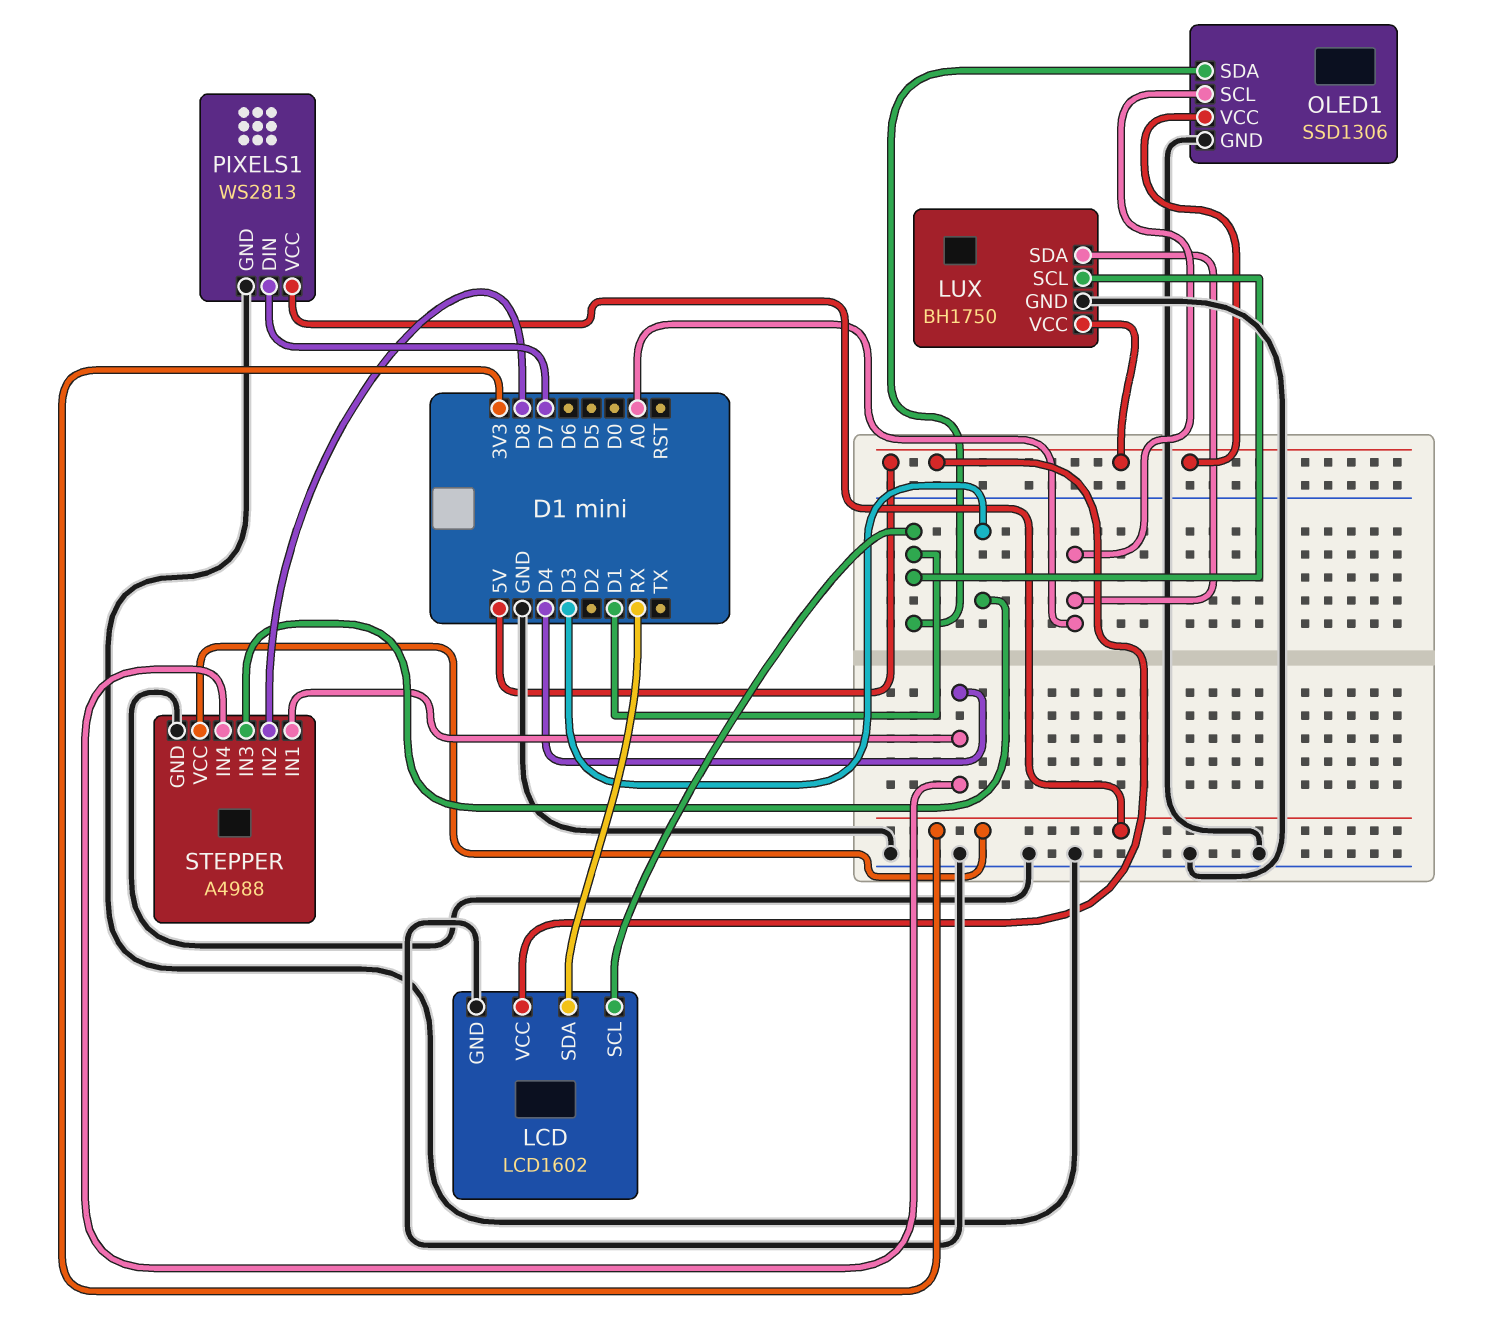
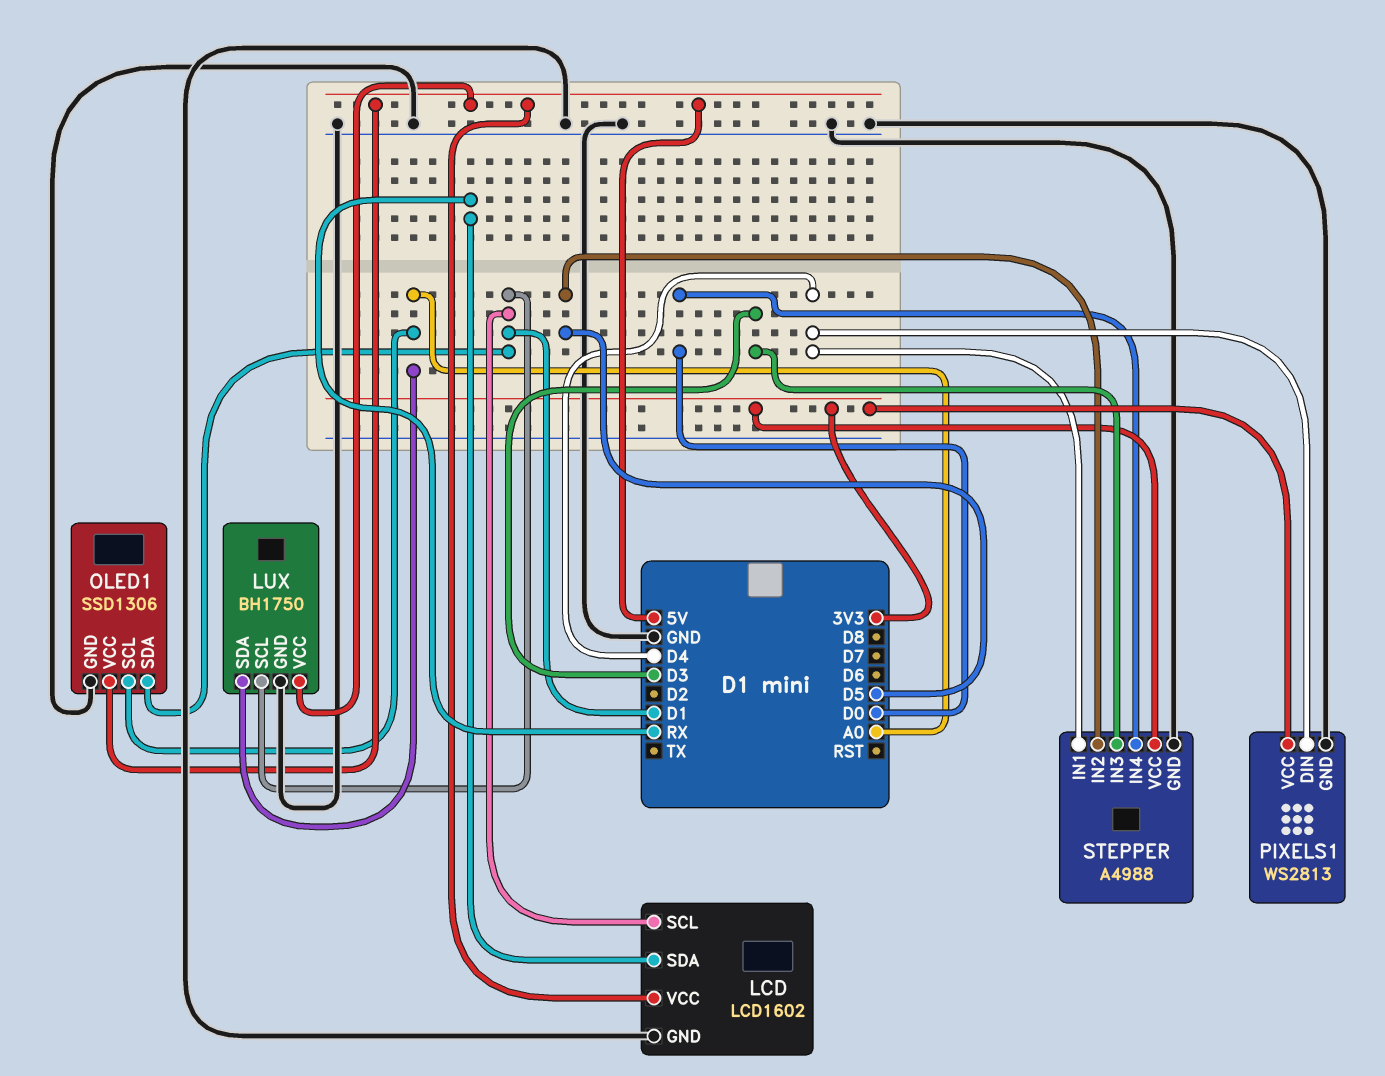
PIXELS1 pin DIN: D7 -> D4
STEPPER pin IN2: D8 -> D5
STEPPER pin IN4: D4 -> D0

